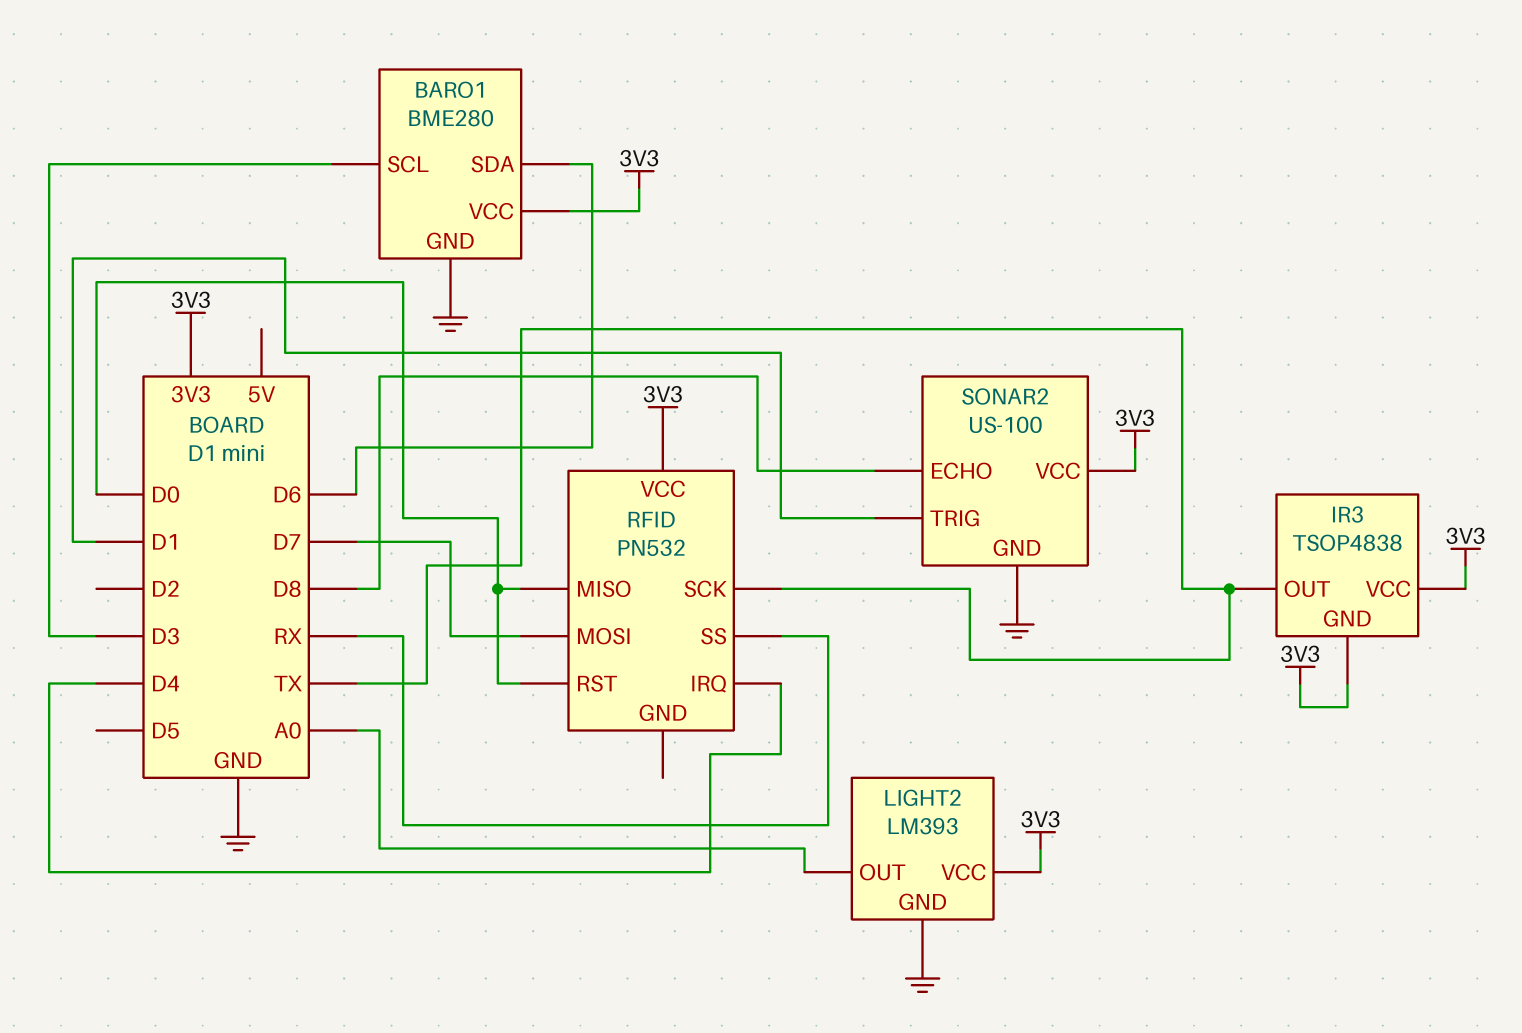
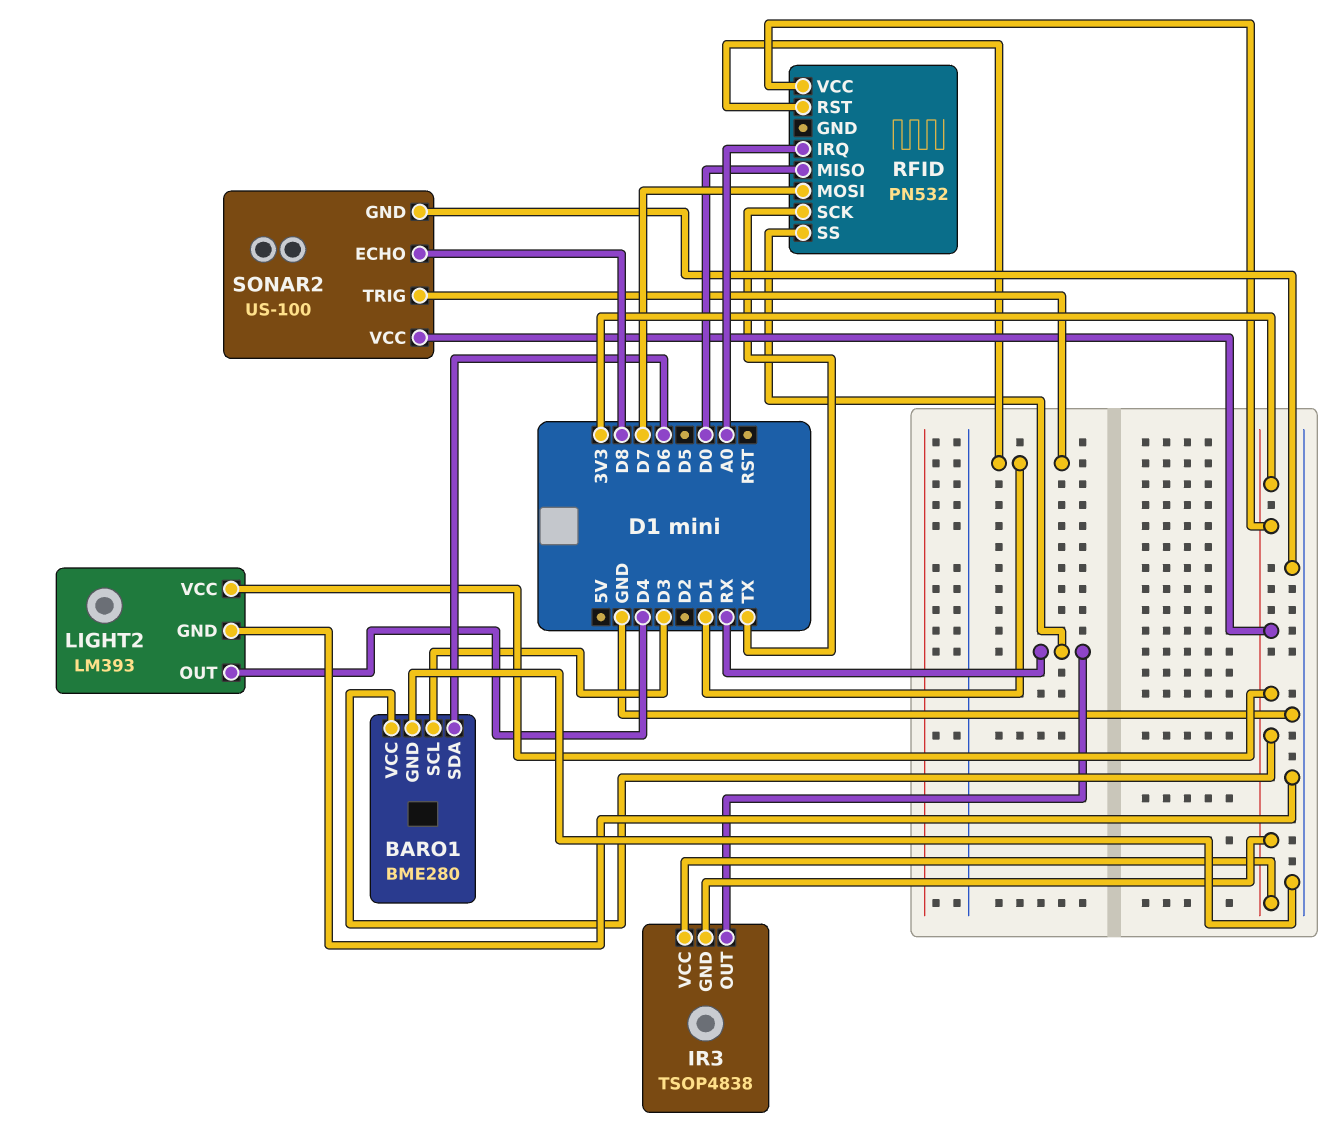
IR3 pin OUT: TX -> RX
LIGHT2 pin OUT: A0 -> D4
RFID pin IRQ: D4 -> A0
RFID pin RST: D0 -> D1

